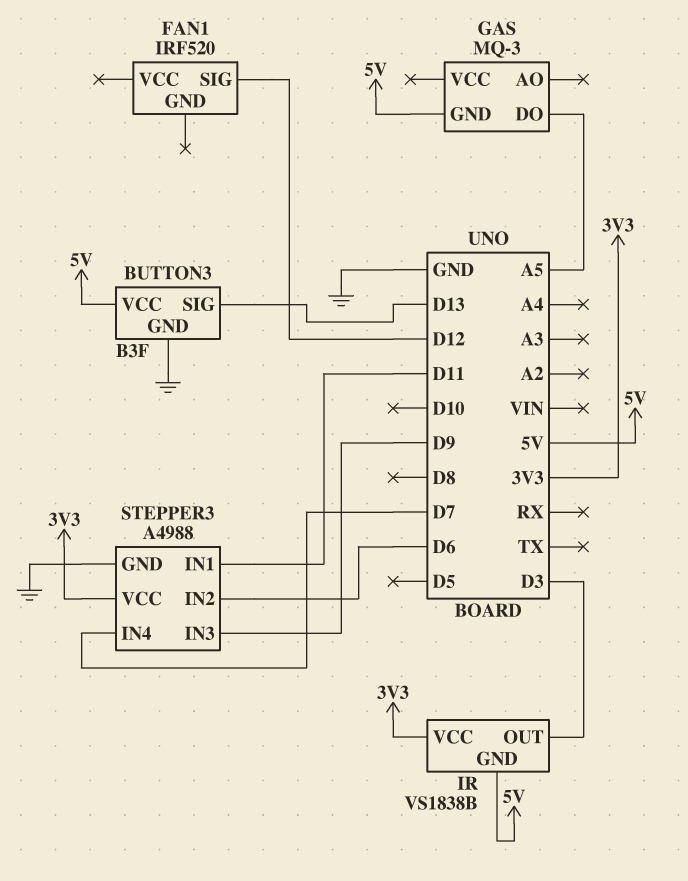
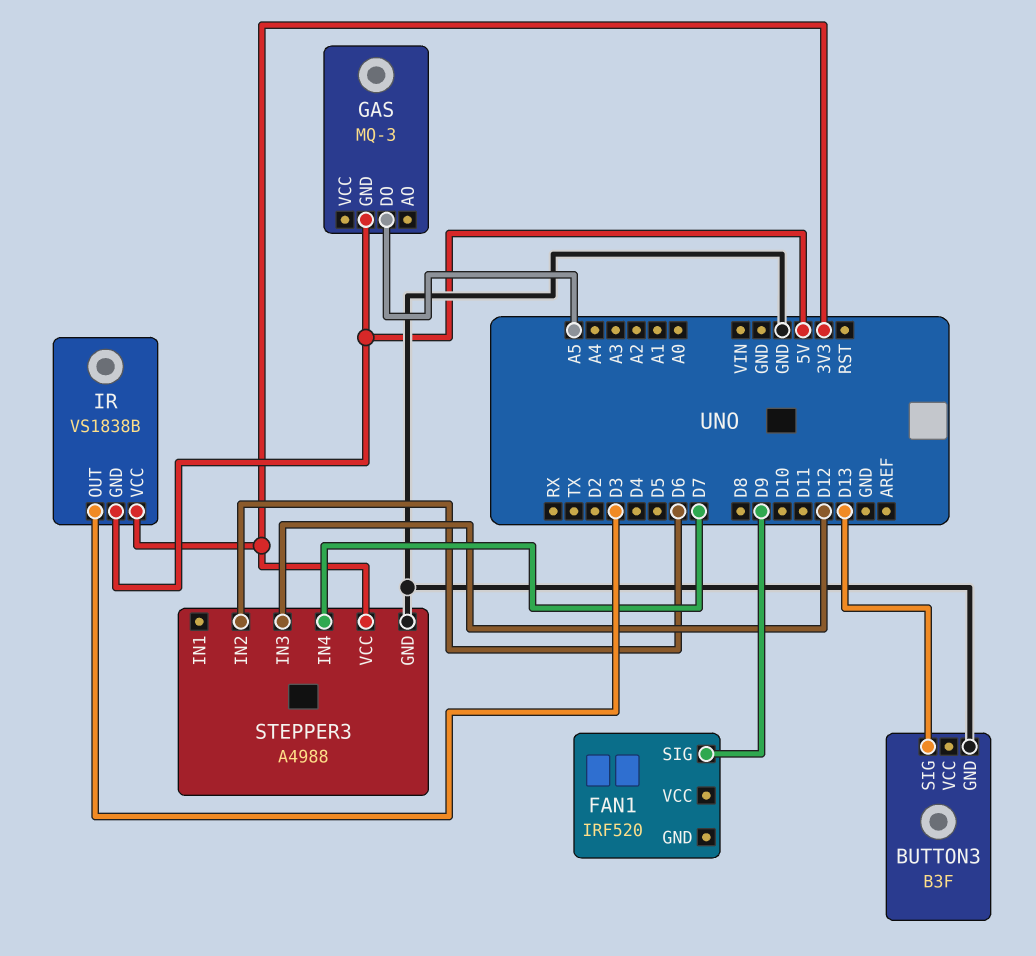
BUTTON3 pin VCC: 5V -> none
FAN1 pin SIG: D12 -> D9
STEPPER3 pin IN1: D11 -> none
STEPPER3 pin IN3: D9 -> D12

